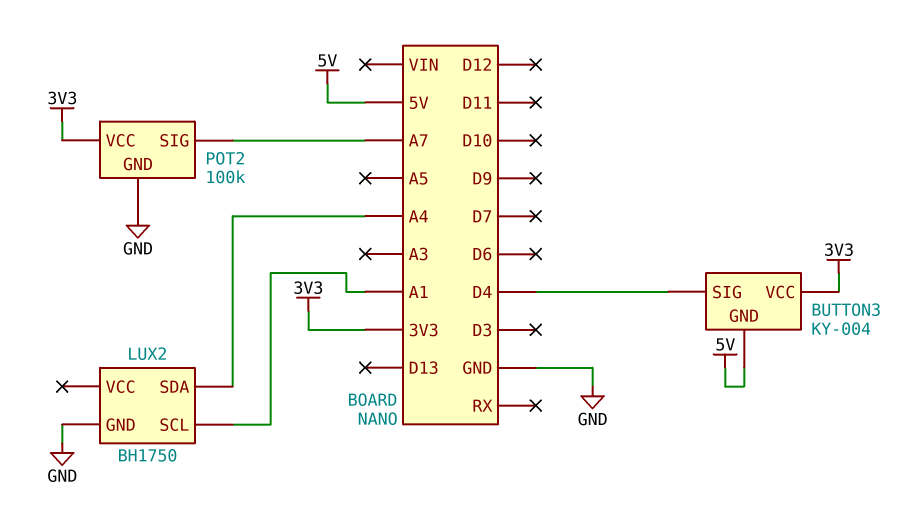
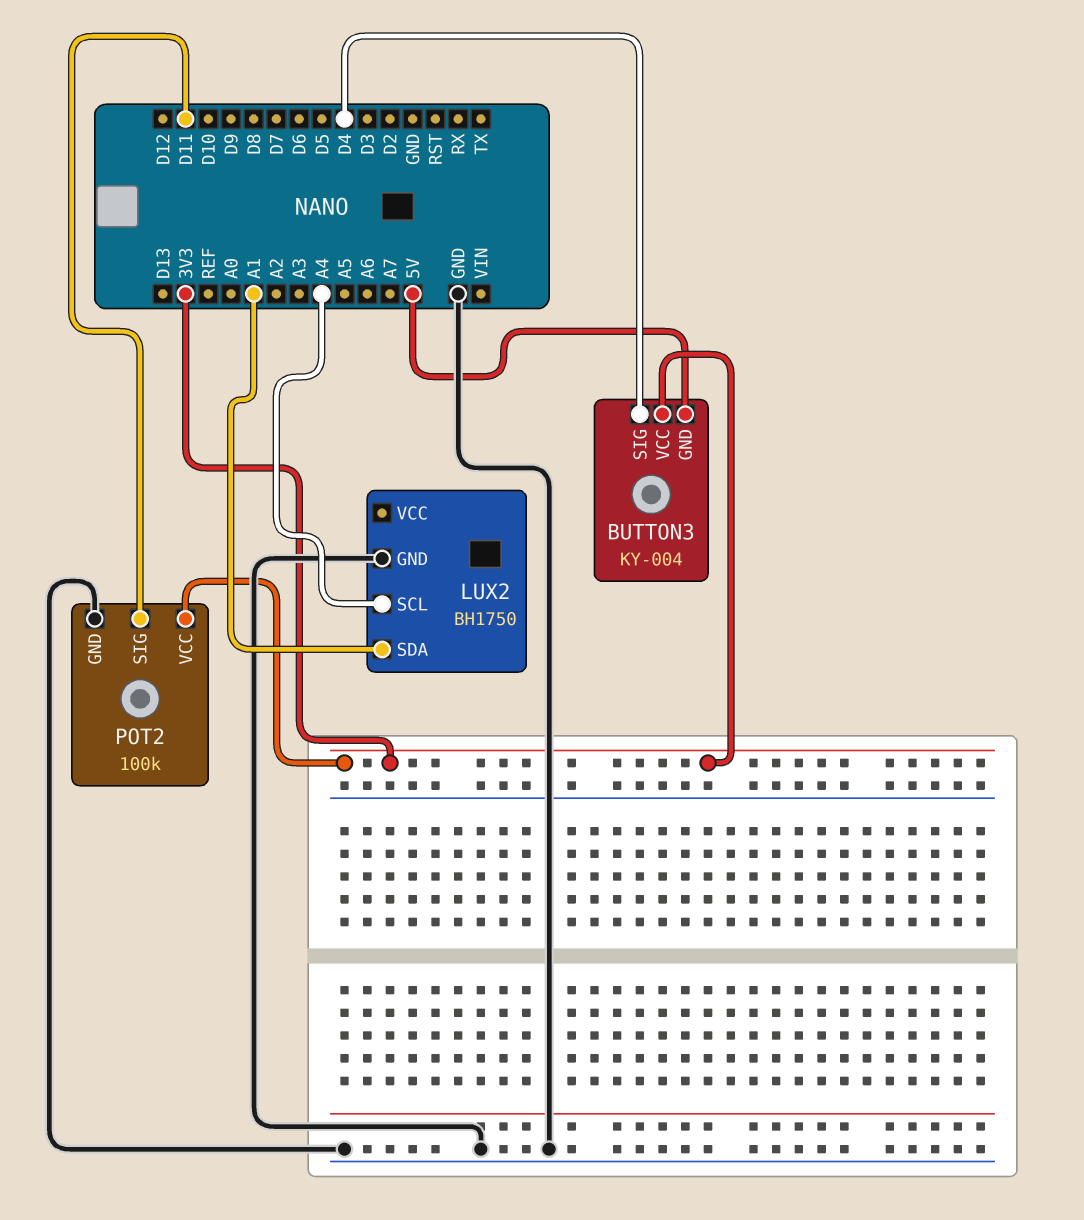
LUX2 pin SCL: A1 -> A4
LUX2 pin SDA: A4 -> A1
POT2 pin SIG: A7 -> D11

